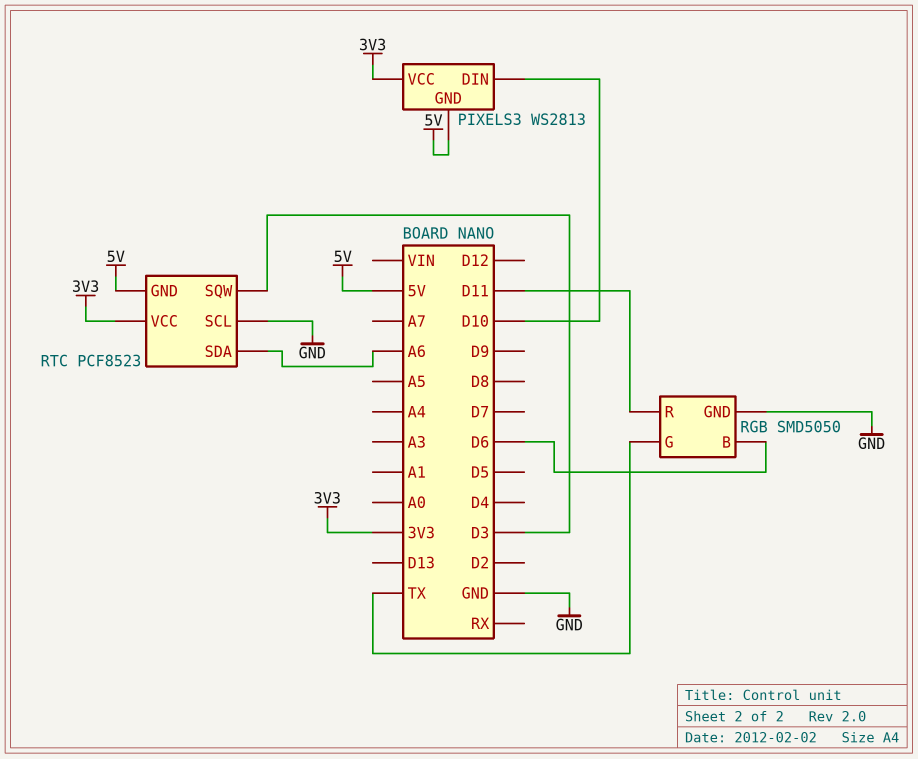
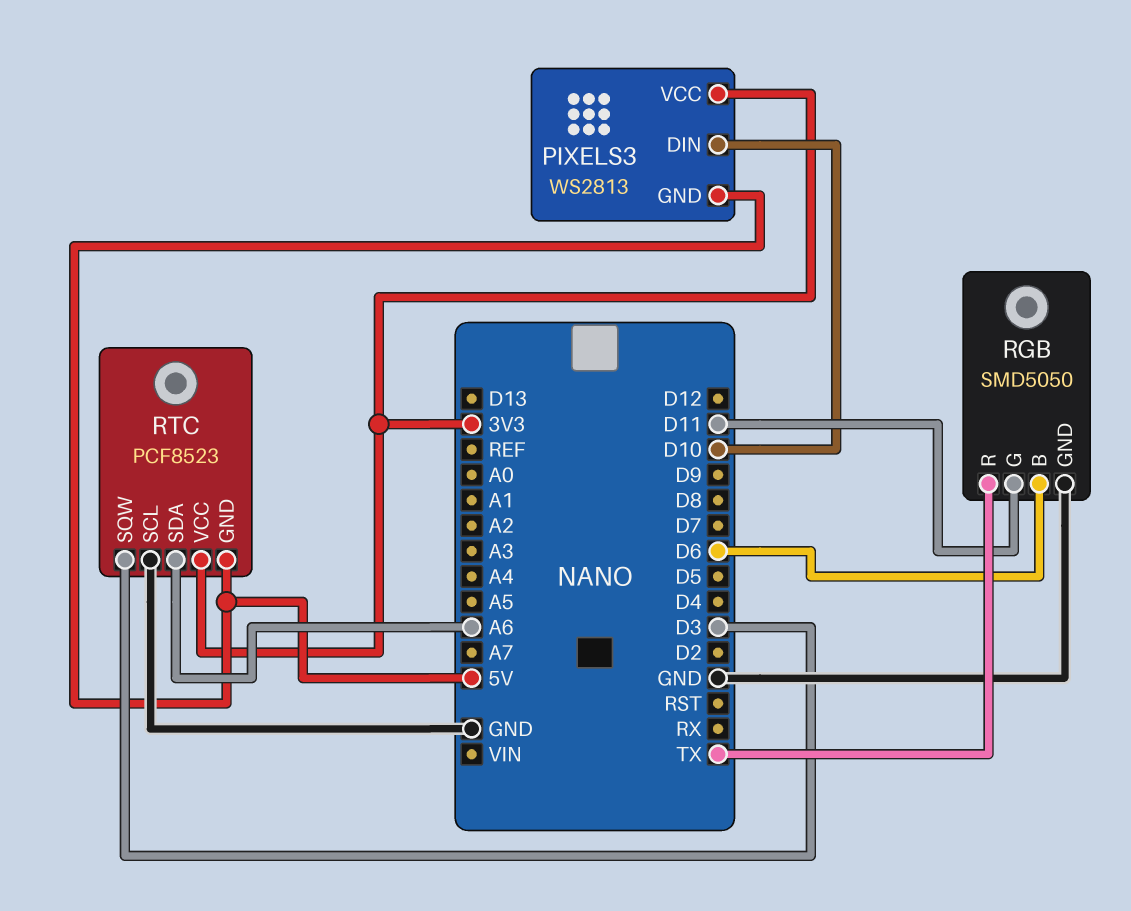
RGB pin G: TX -> D11
RGB pin R: D11 -> TX

